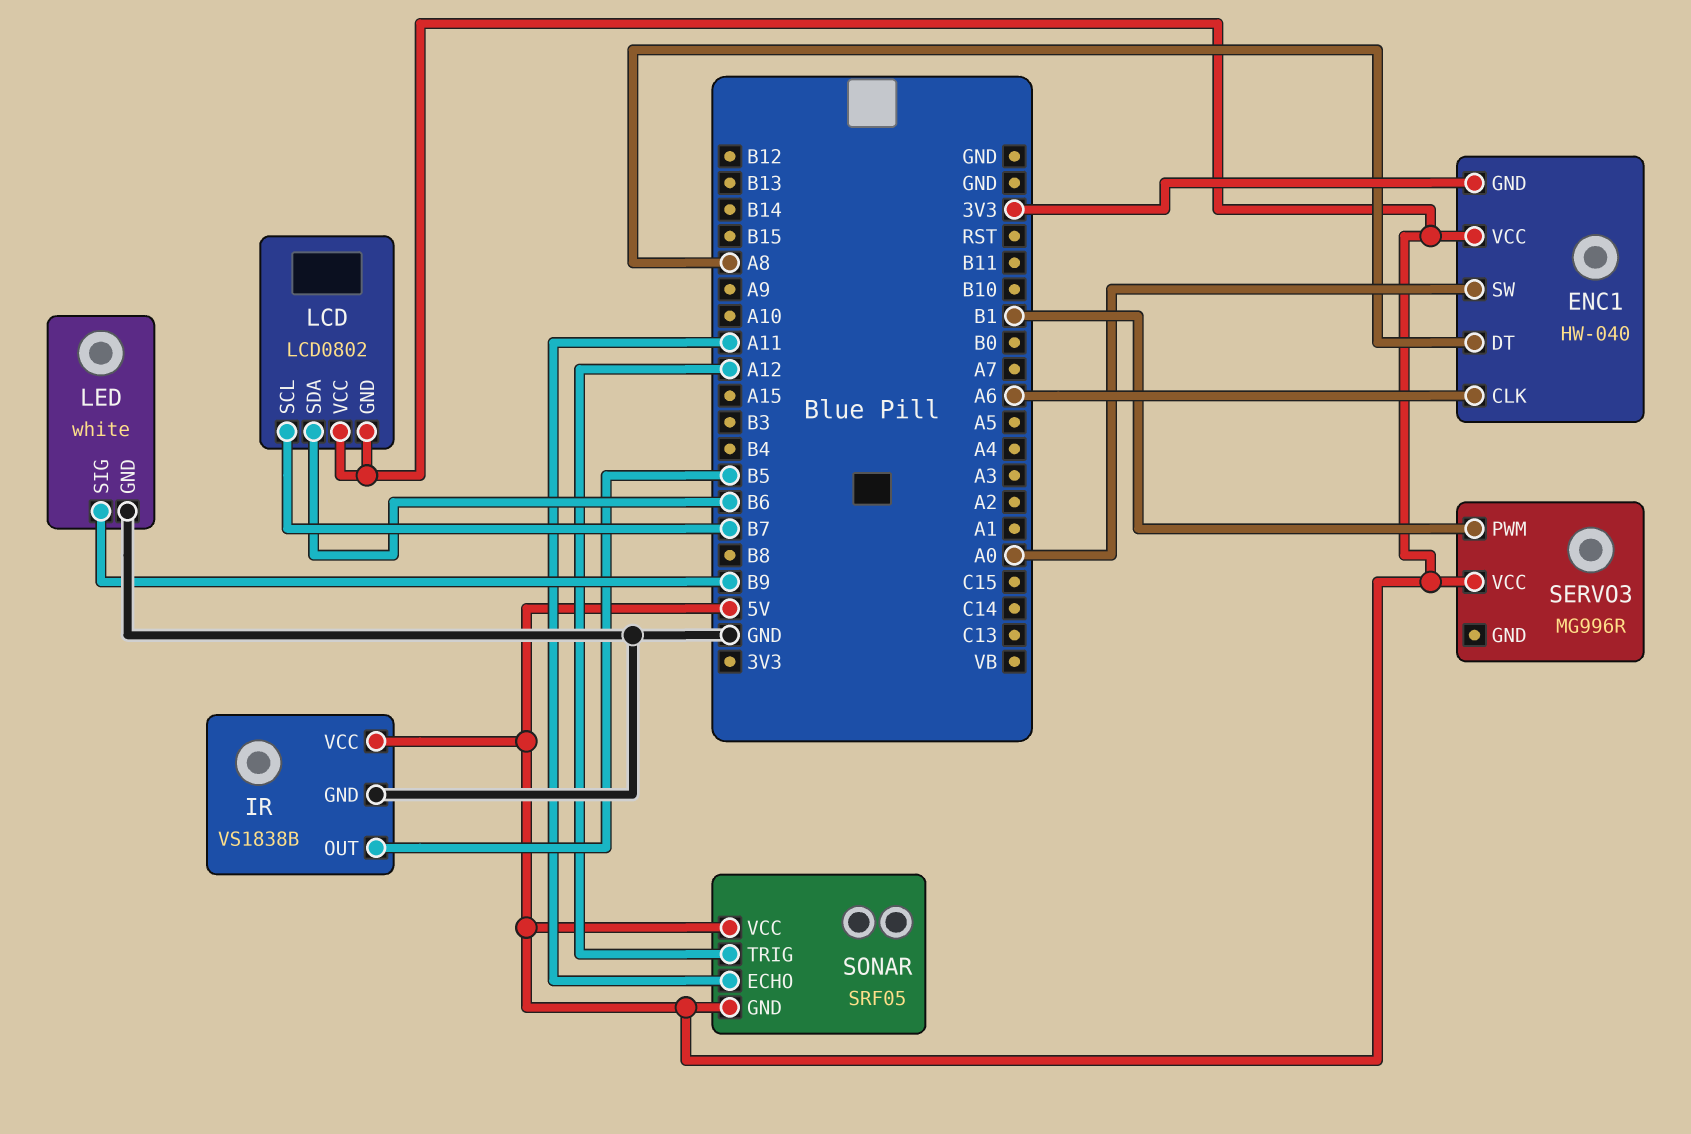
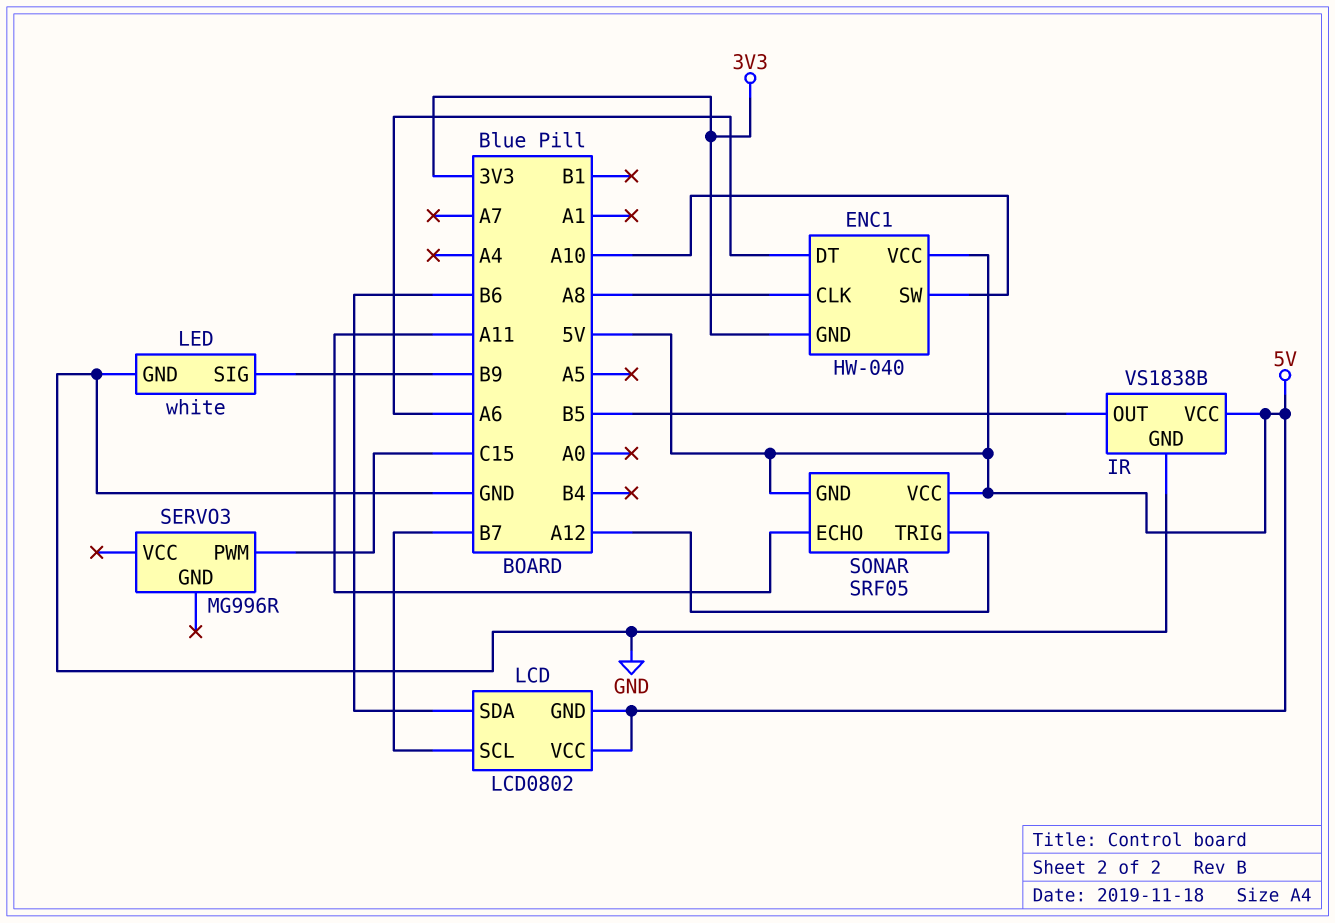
ENC1 pin CLK: A6 -> A8
ENC1 pin DT: A8 -> A6
ENC1 pin SW: A0 -> A10
SERVO3 pin PWM: B1 -> C15
SERVO3 pin VCC: 5V -> none

